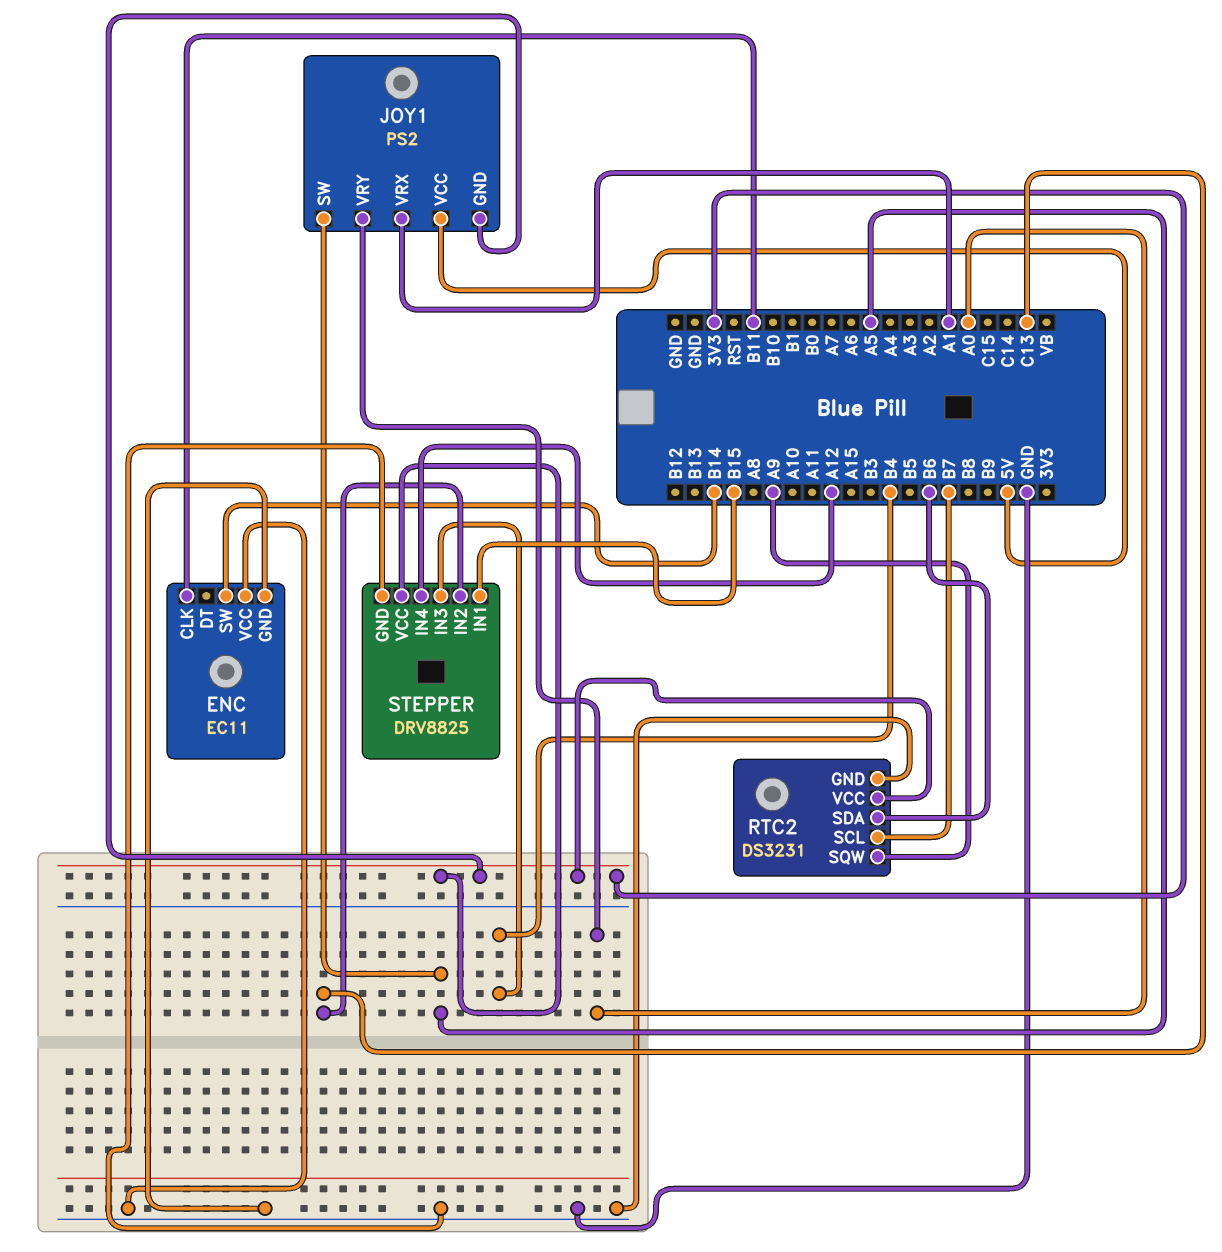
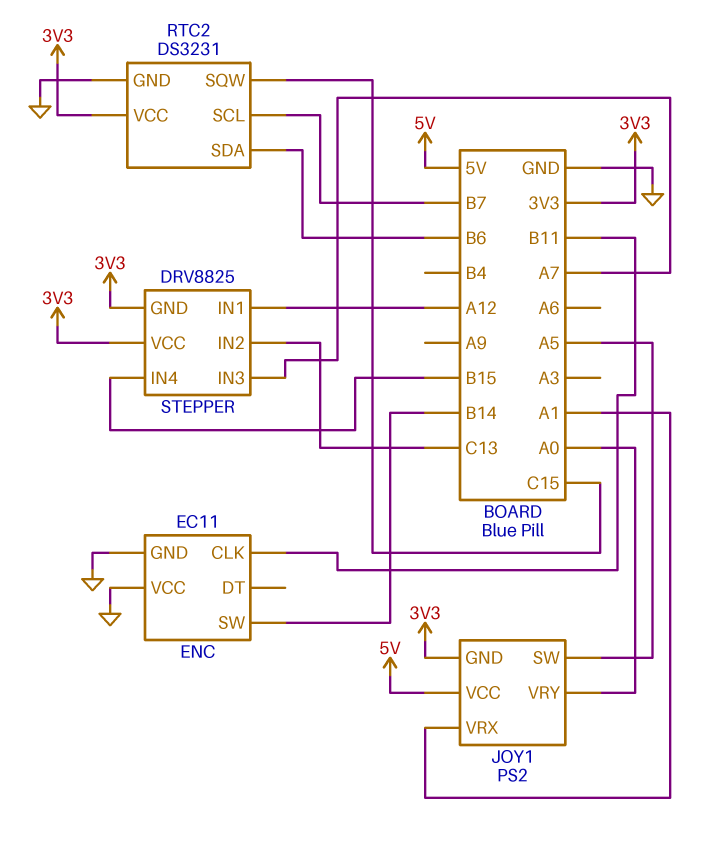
RTC2 pin SQW: A9 -> C15
STEPPER pin GND: GND -> 3V3
STEPPER pin IN1: B15 -> A12
STEPPER pin IN3: B4 -> A7
STEPPER pin IN4: A12 -> B15

